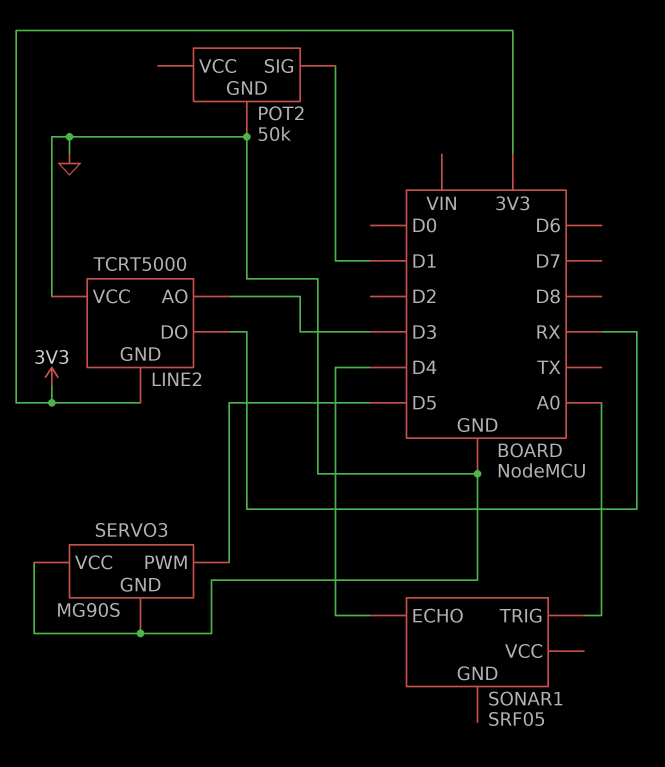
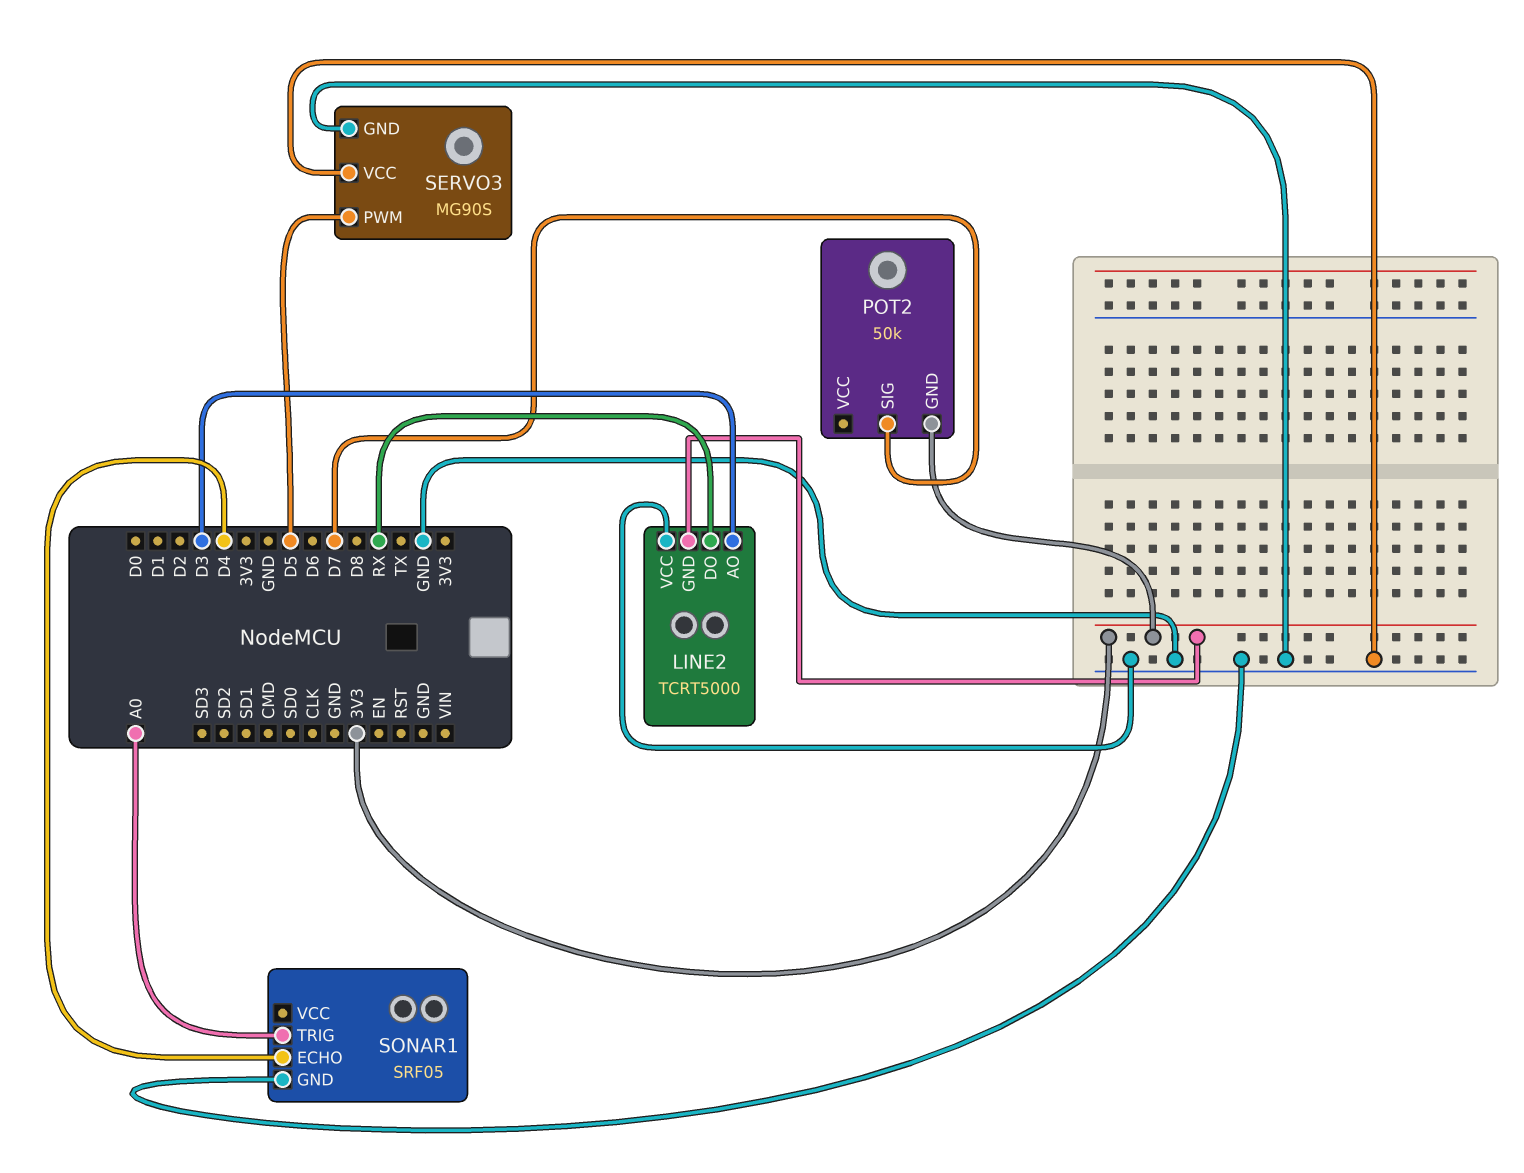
POT2 pin GND: GND -> 3V3
POT2 pin SIG: D1 -> D7
SONAR1 pin GND: none -> GND

